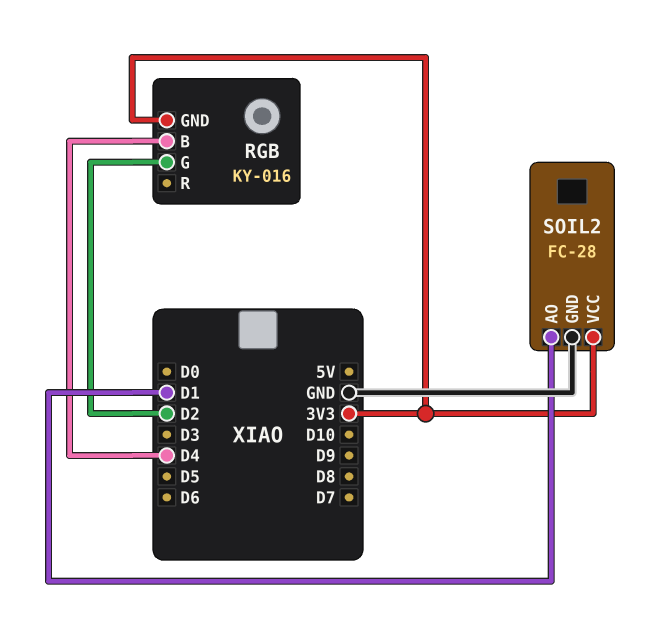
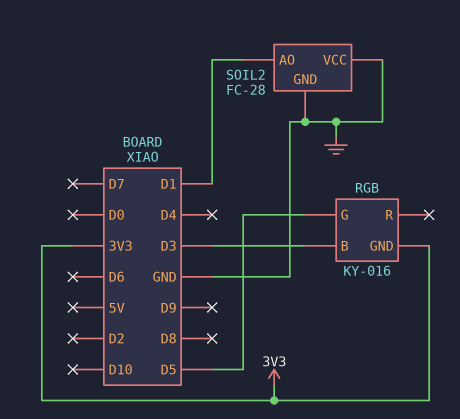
RGB pin B: D4 -> D3
RGB pin G: D2 -> D5
SOIL2 pin VCC: 3V3 -> GND

